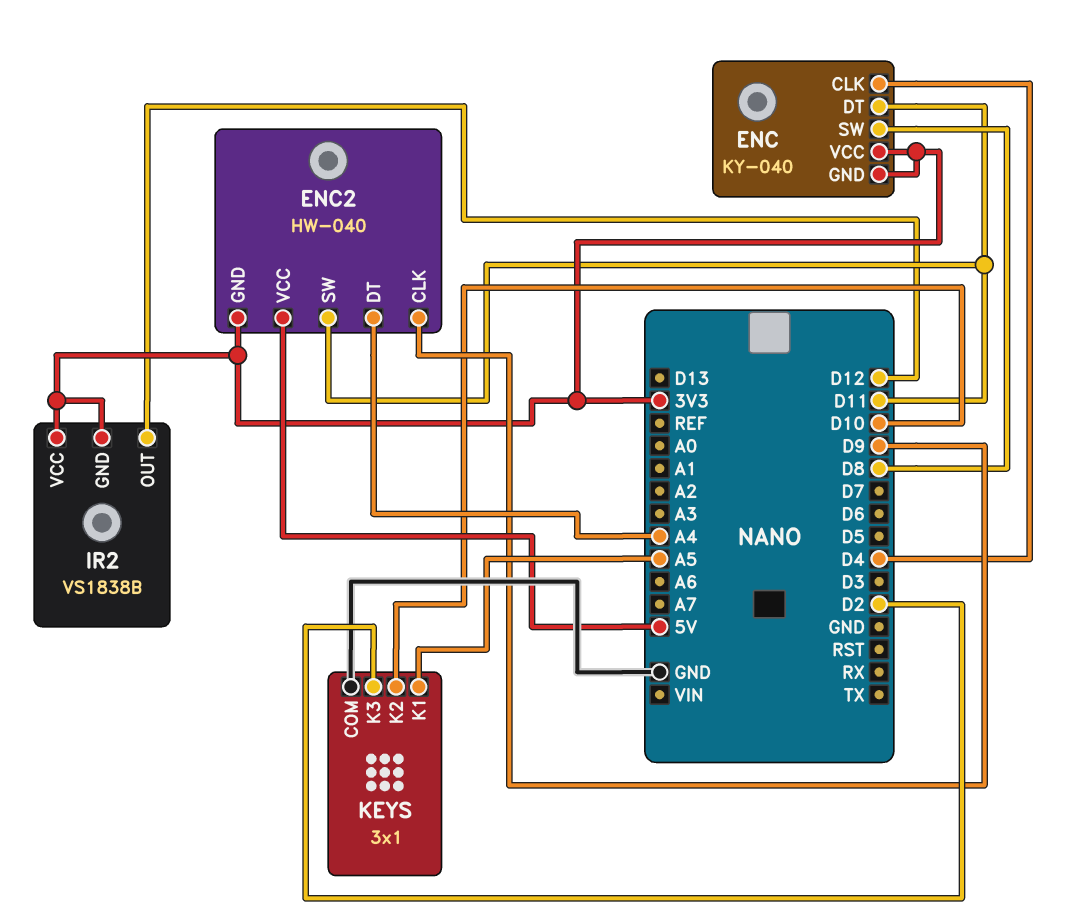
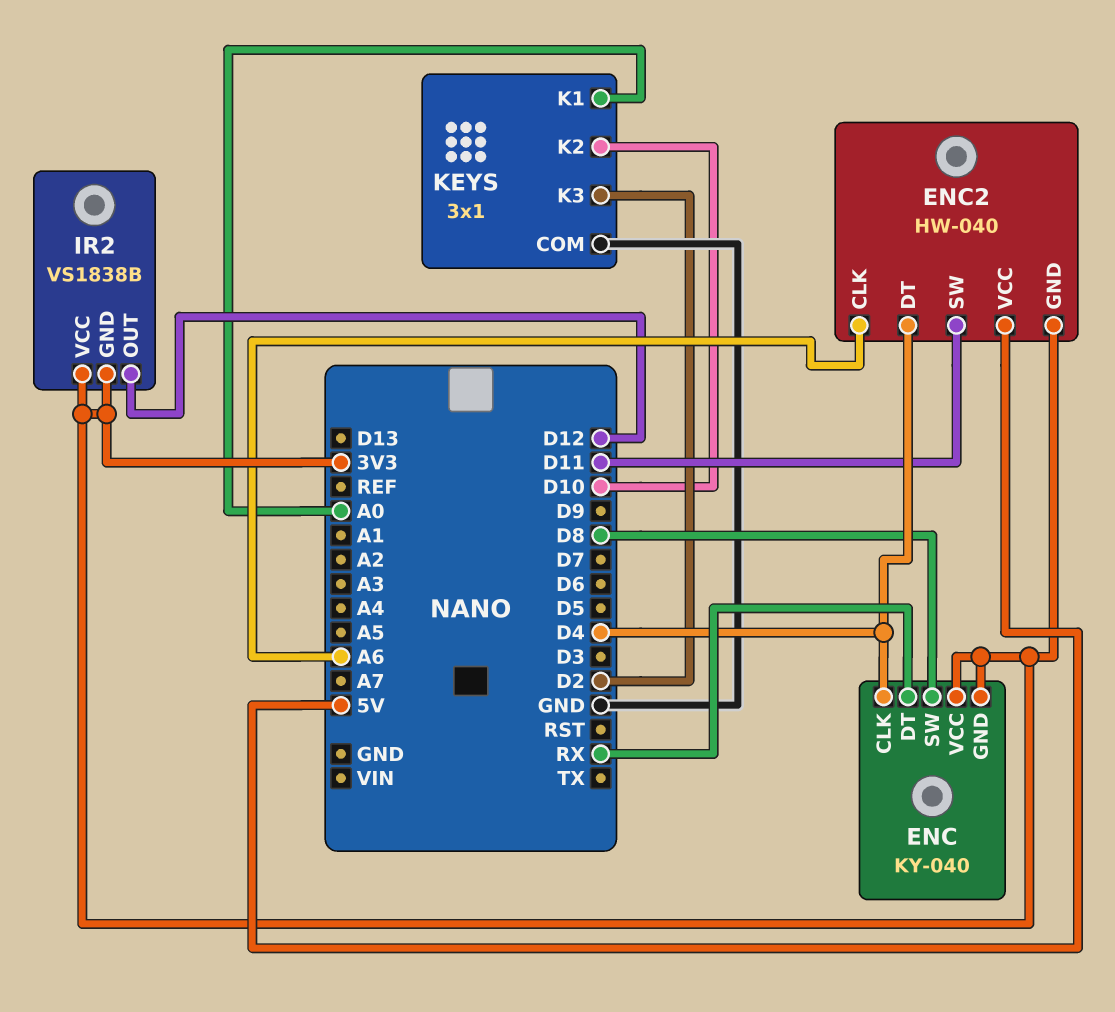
ENC pin DT: D11 -> RX
ENC2 pin CLK: D9 -> A6
ENC2 pin DT: A4 -> D4
KEYS pin K1: A5 -> A0

